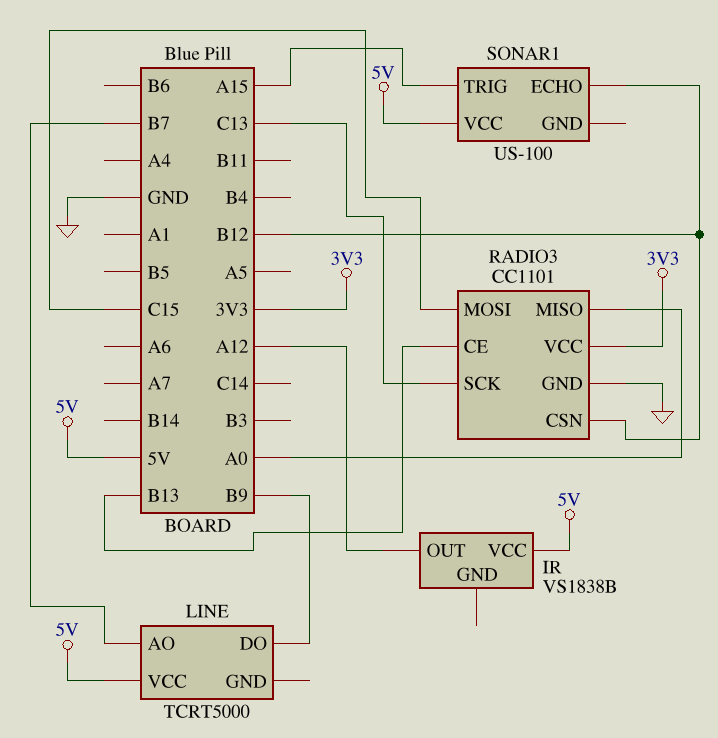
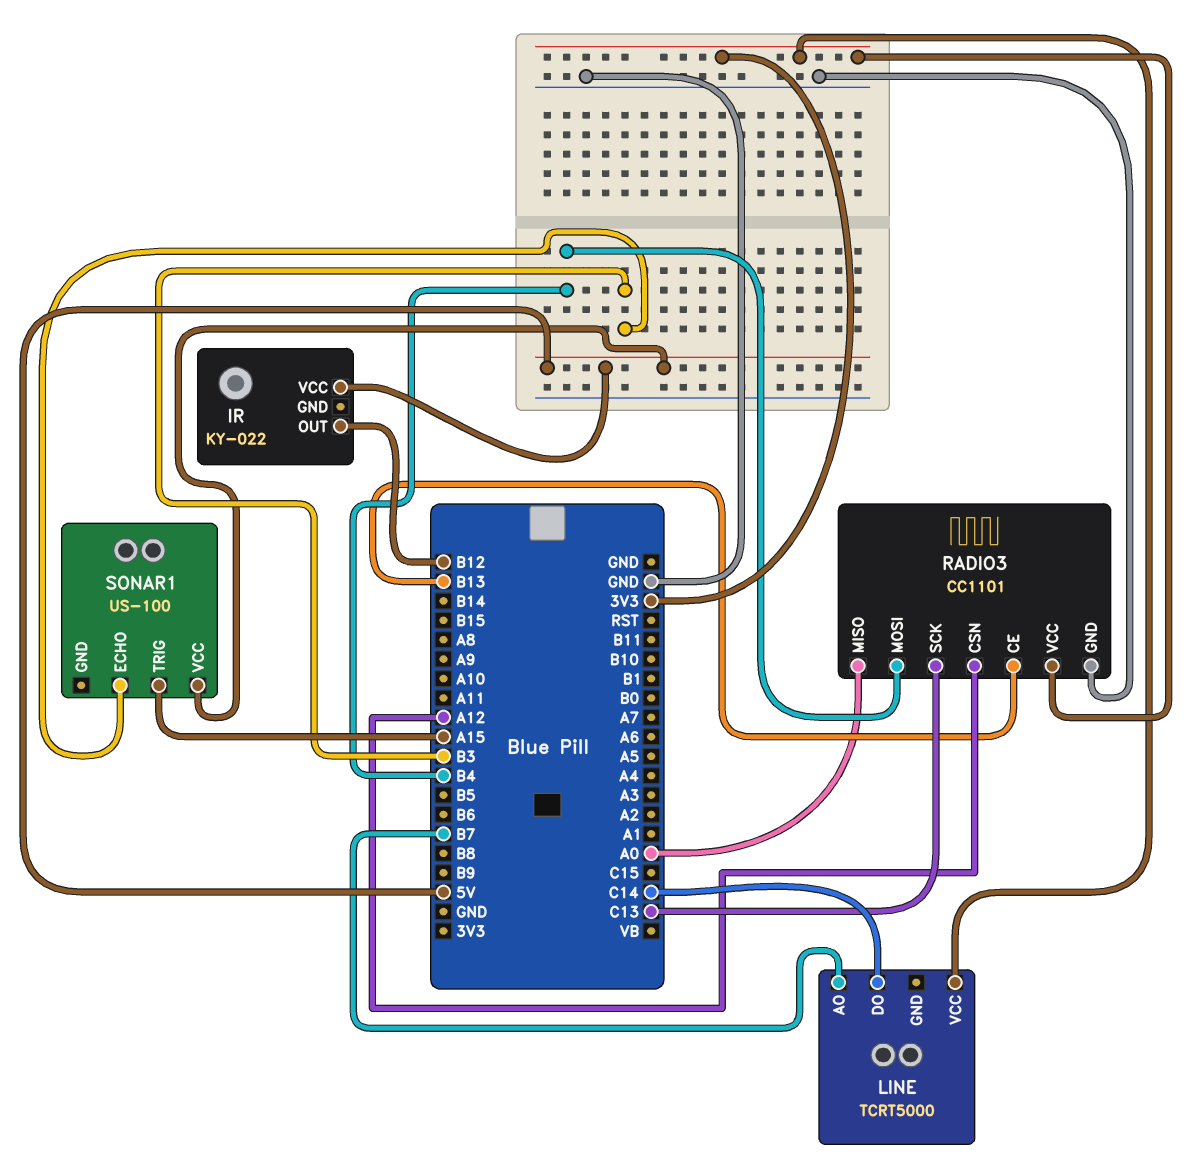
IR: VS1838B -> KY-022
IR pin OUT: A12 -> B12
LINE pin DO: B9 -> C14
LINE pin VCC: 5V -> 3V3
RADIO3 pin CSN: B12 -> A12
RADIO3 pin MOSI: C15 -> B4
SONAR1 pin ECHO: B12 -> B3

